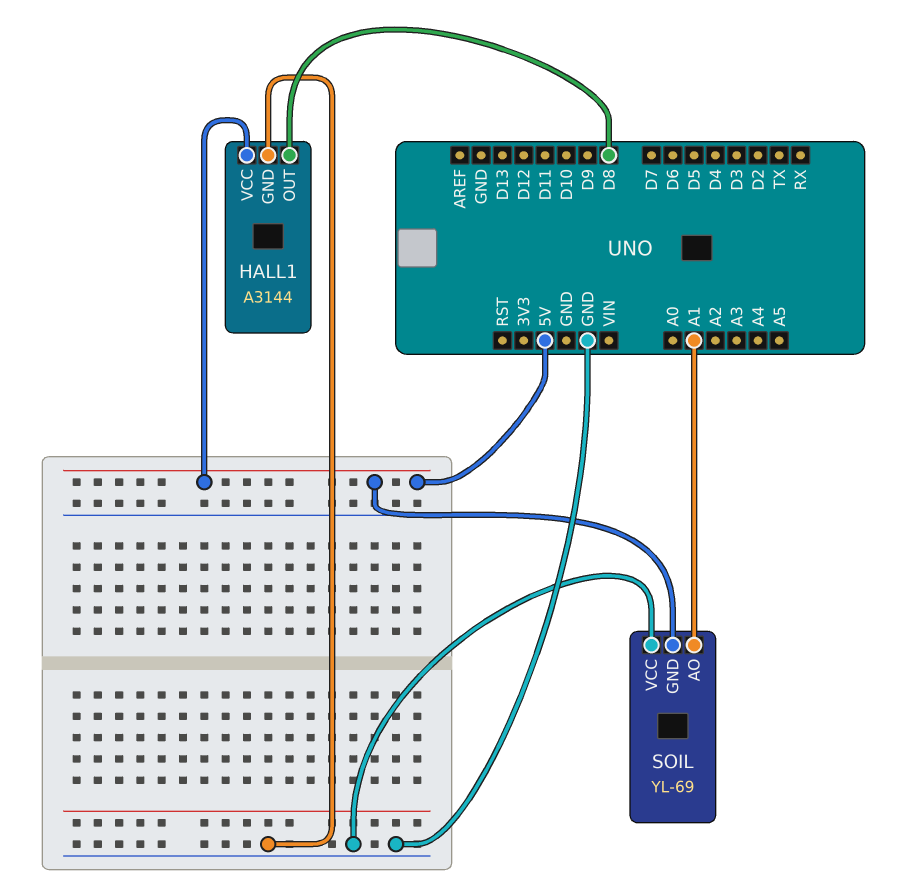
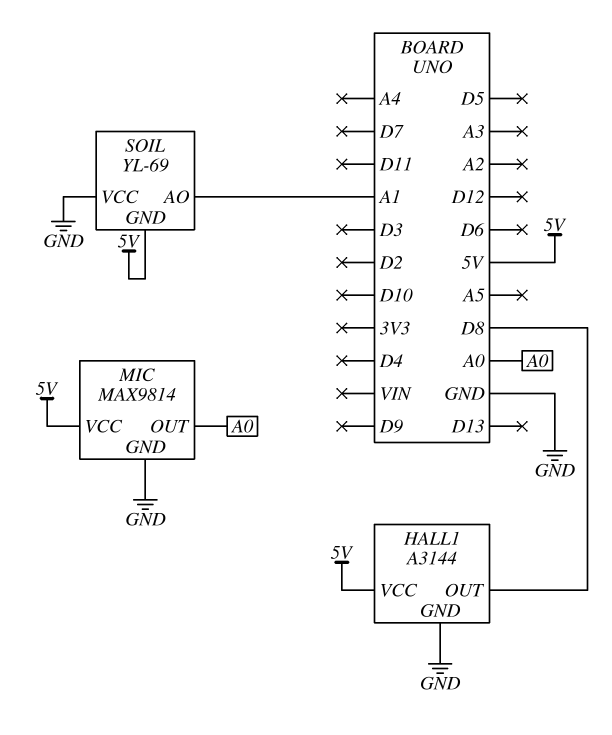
MIC: none -> MAX9814
MIC pin GND: none -> GND
MIC pin OUT: none -> A0
MIC pin VCC: none -> 5V

